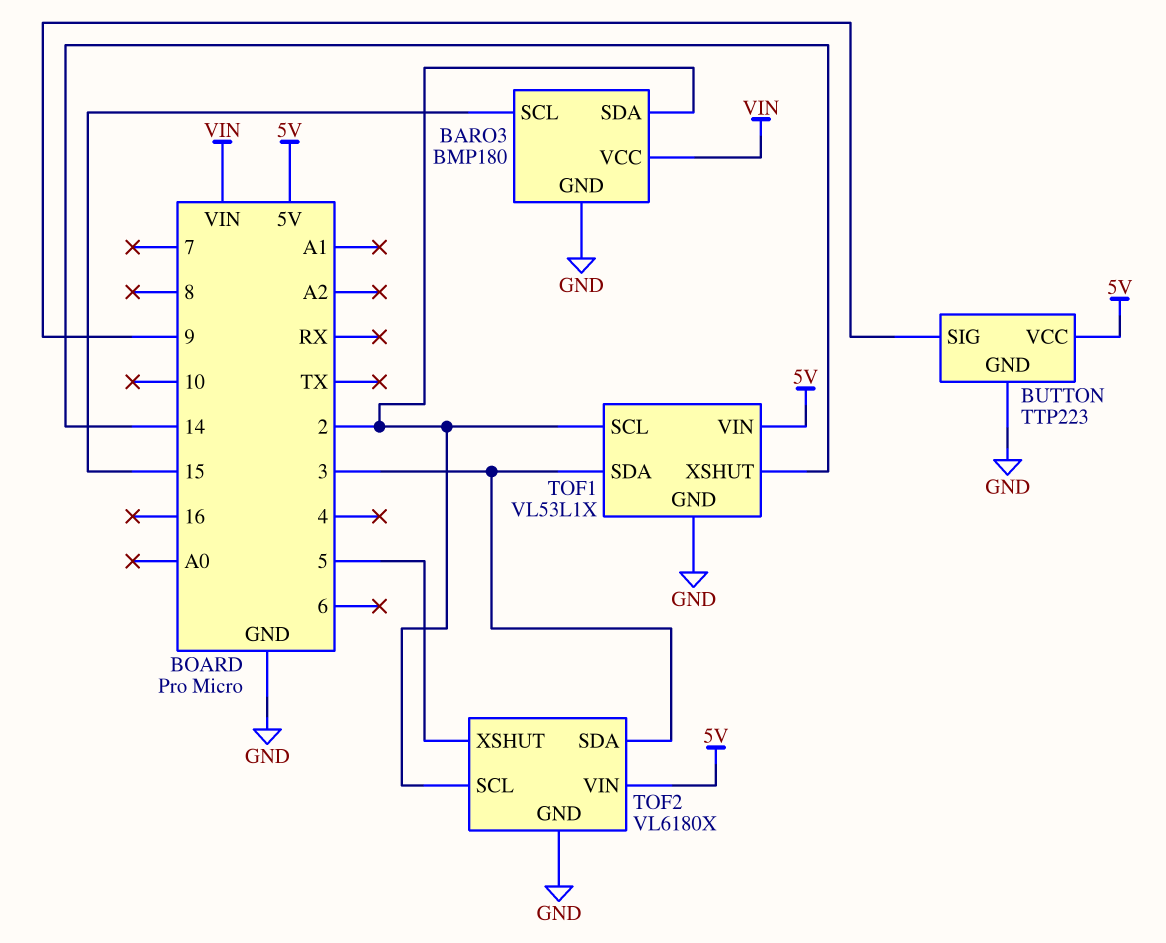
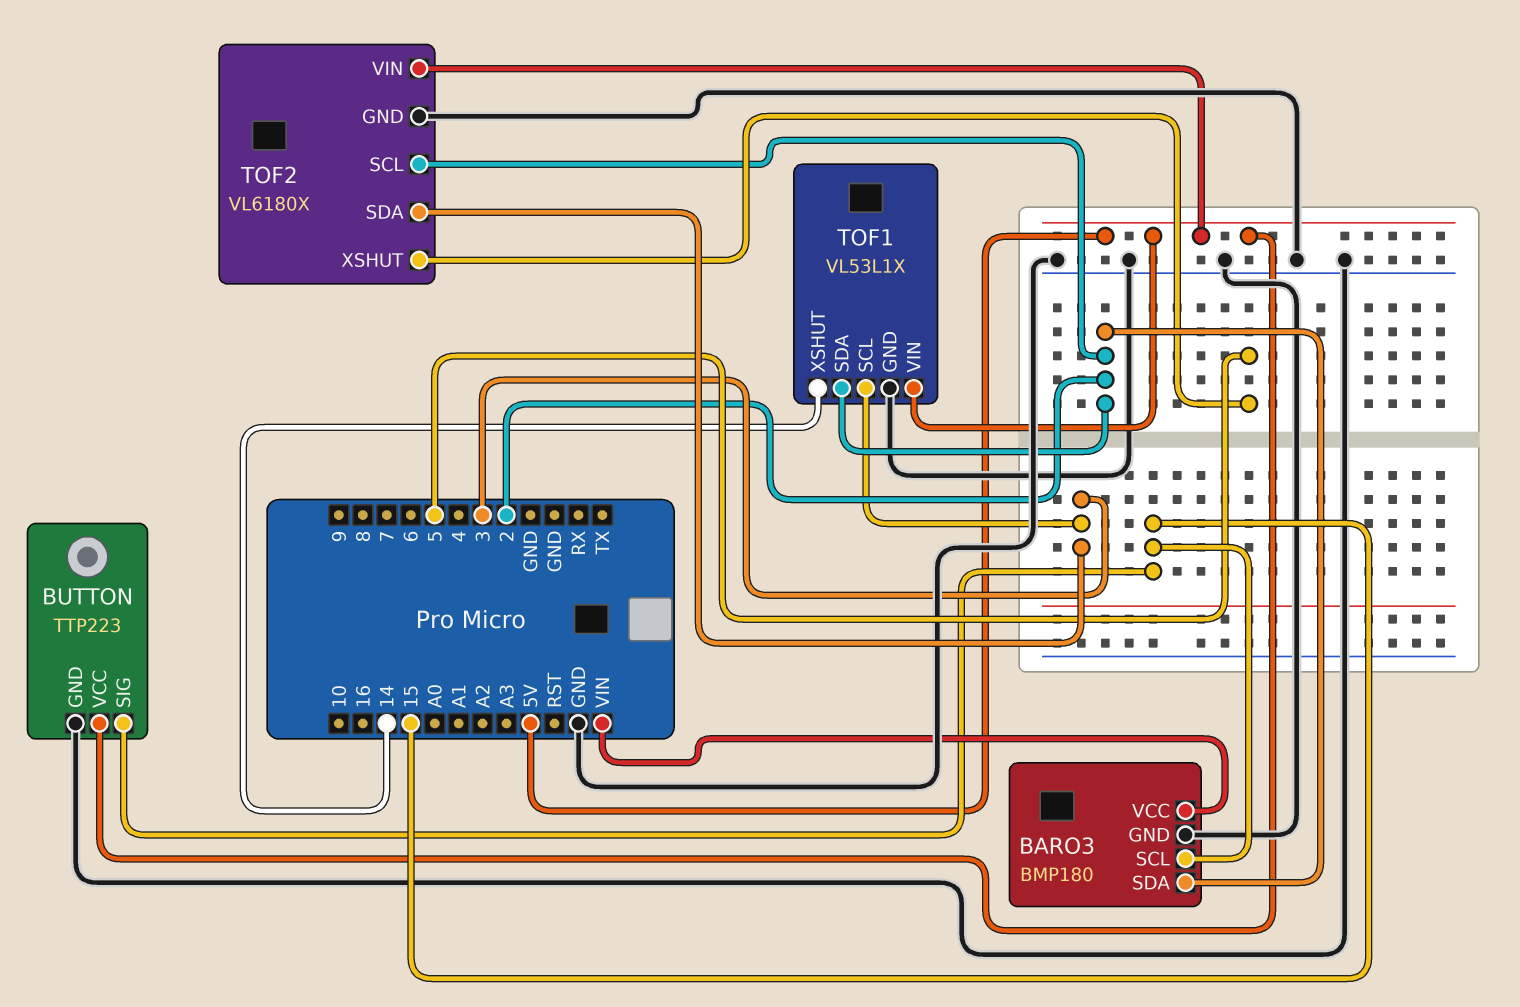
BUTTON pin SIG: 9 -> 15
TOF1 pin SCL: 2 -> 3
TOF1 pin SDA: 3 -> 2

